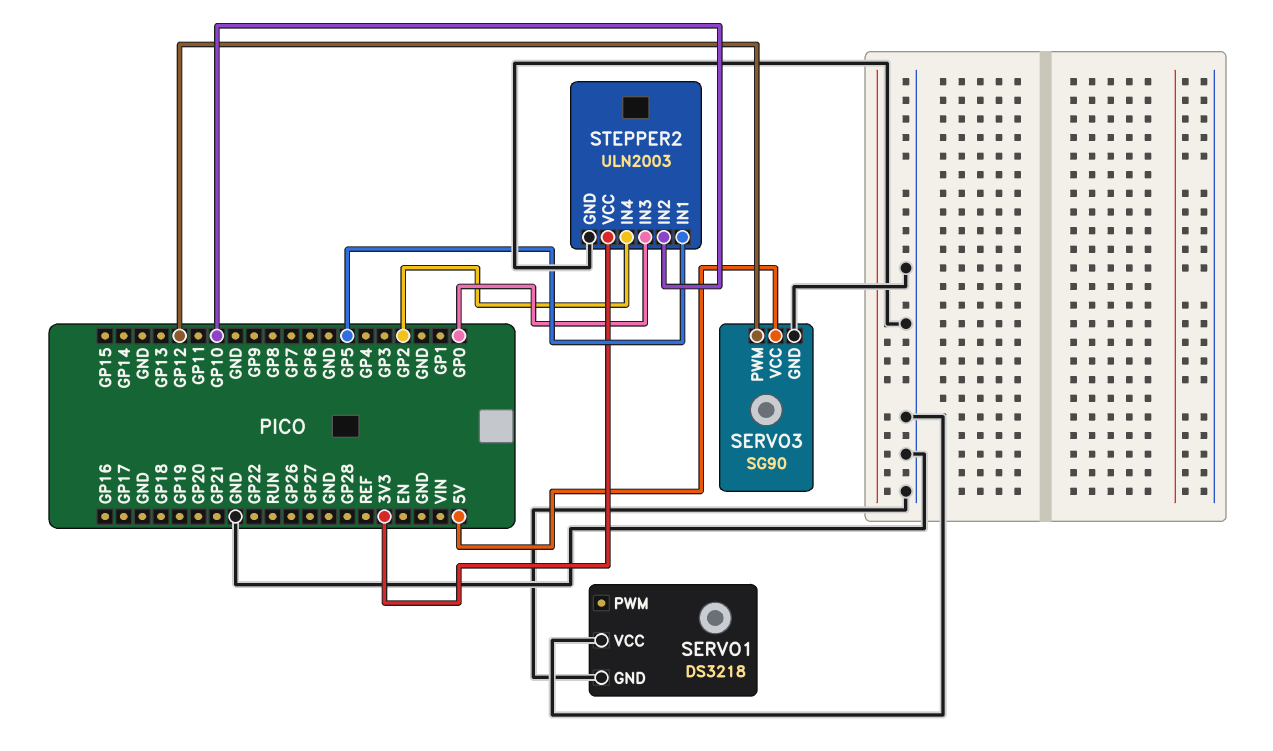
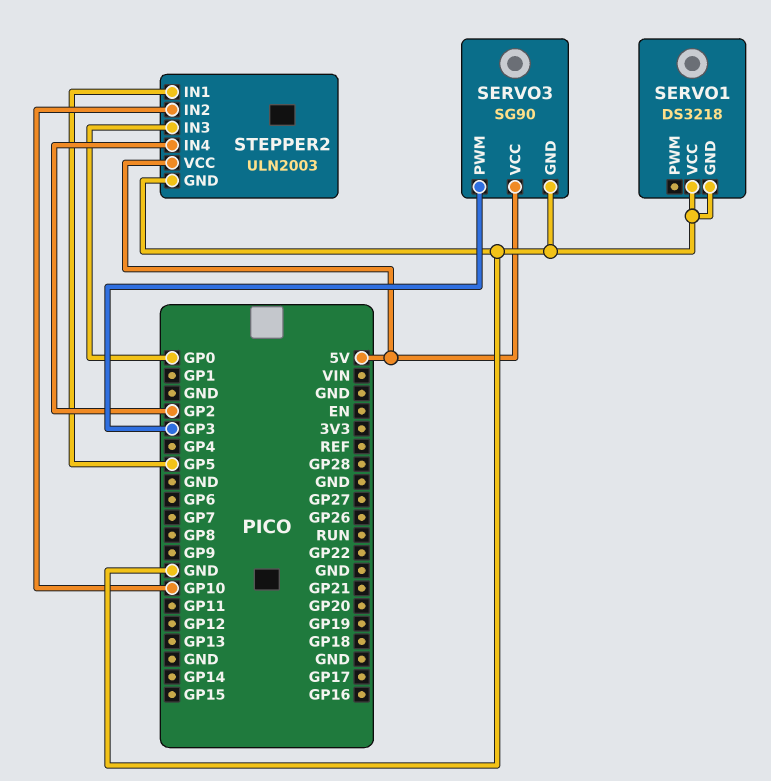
SERVO3 pin PWM: GP12 -> GP3
STEPPER2 pin VCC: 3V3 -> 5V

